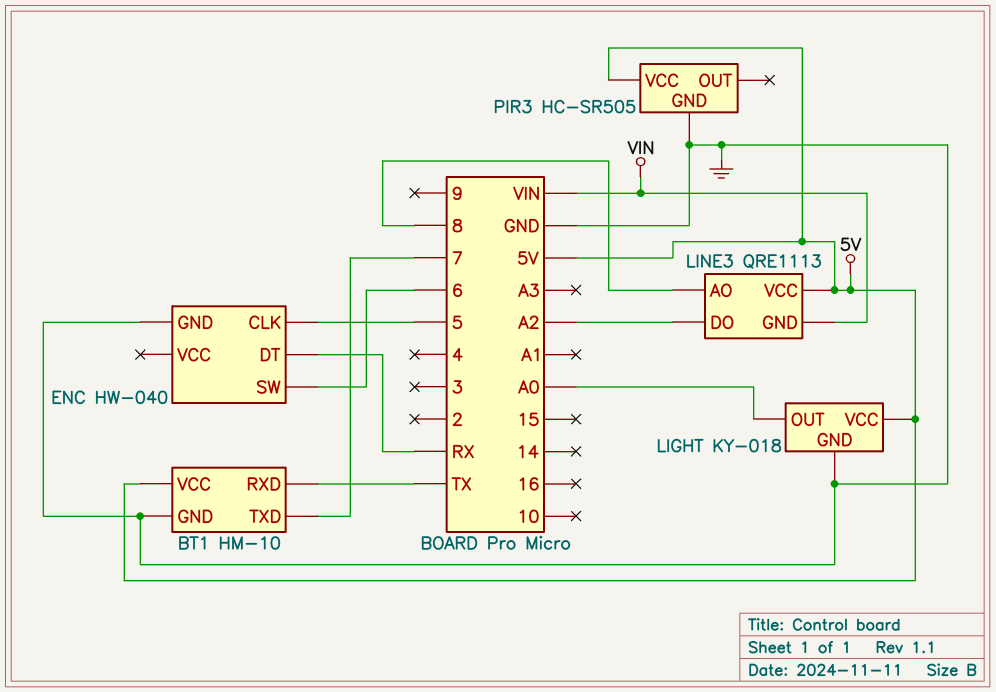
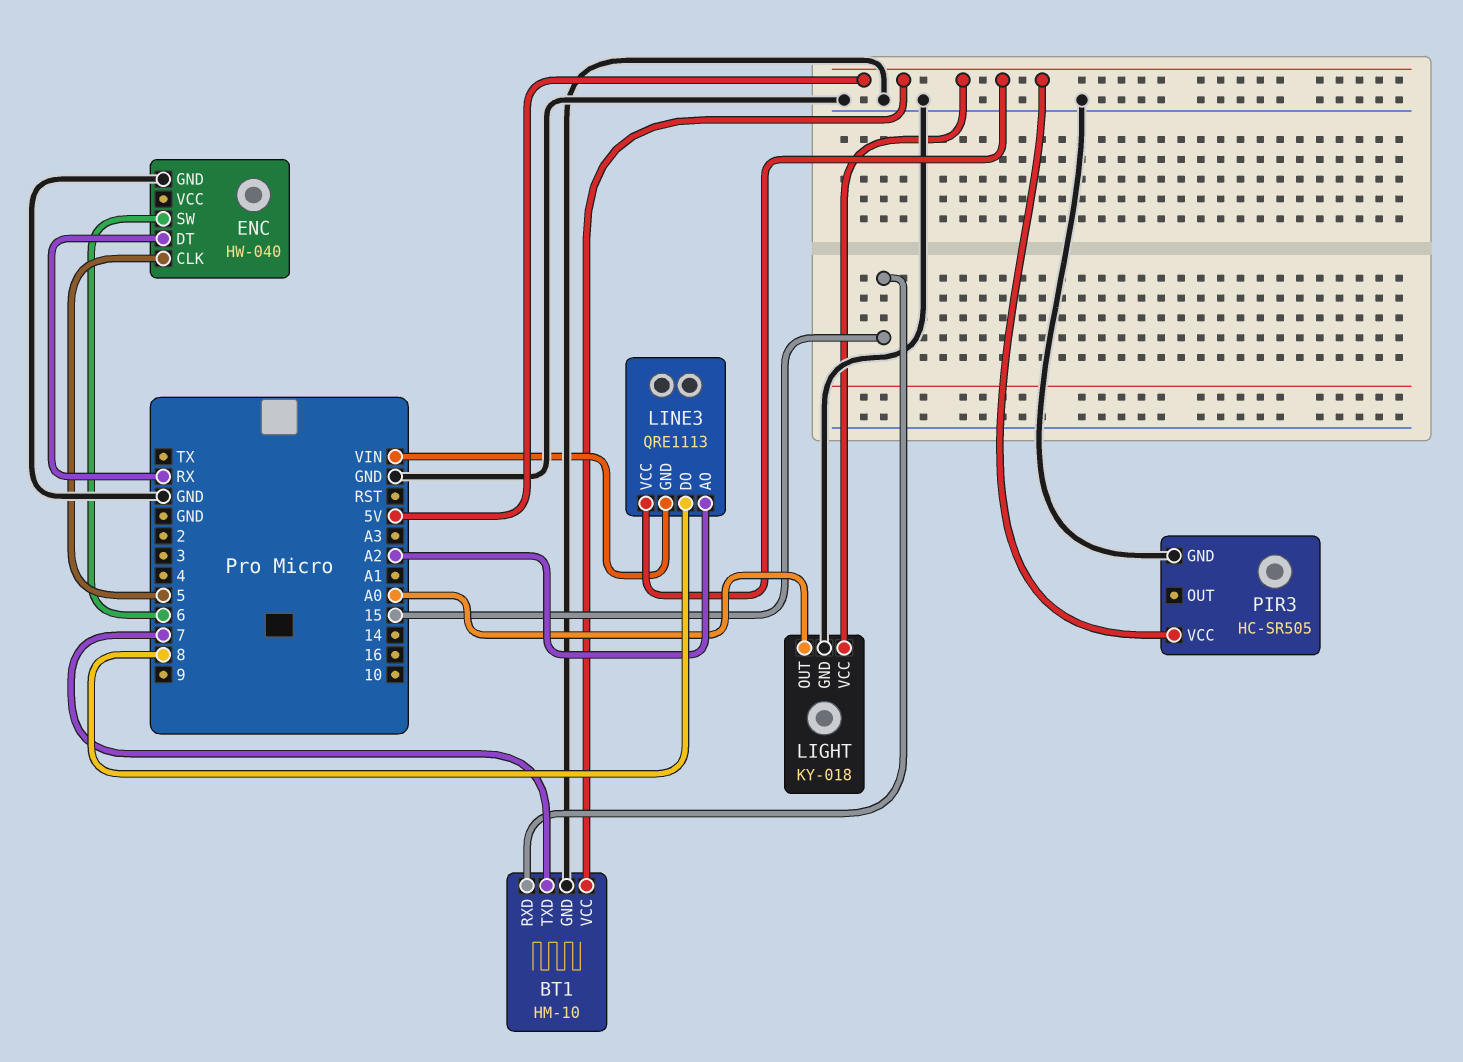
BT1 pin RXD: TX -> 15
LINE3 pin AO: 8 -> A2
LINE3 pin DO: A2 -> 8

